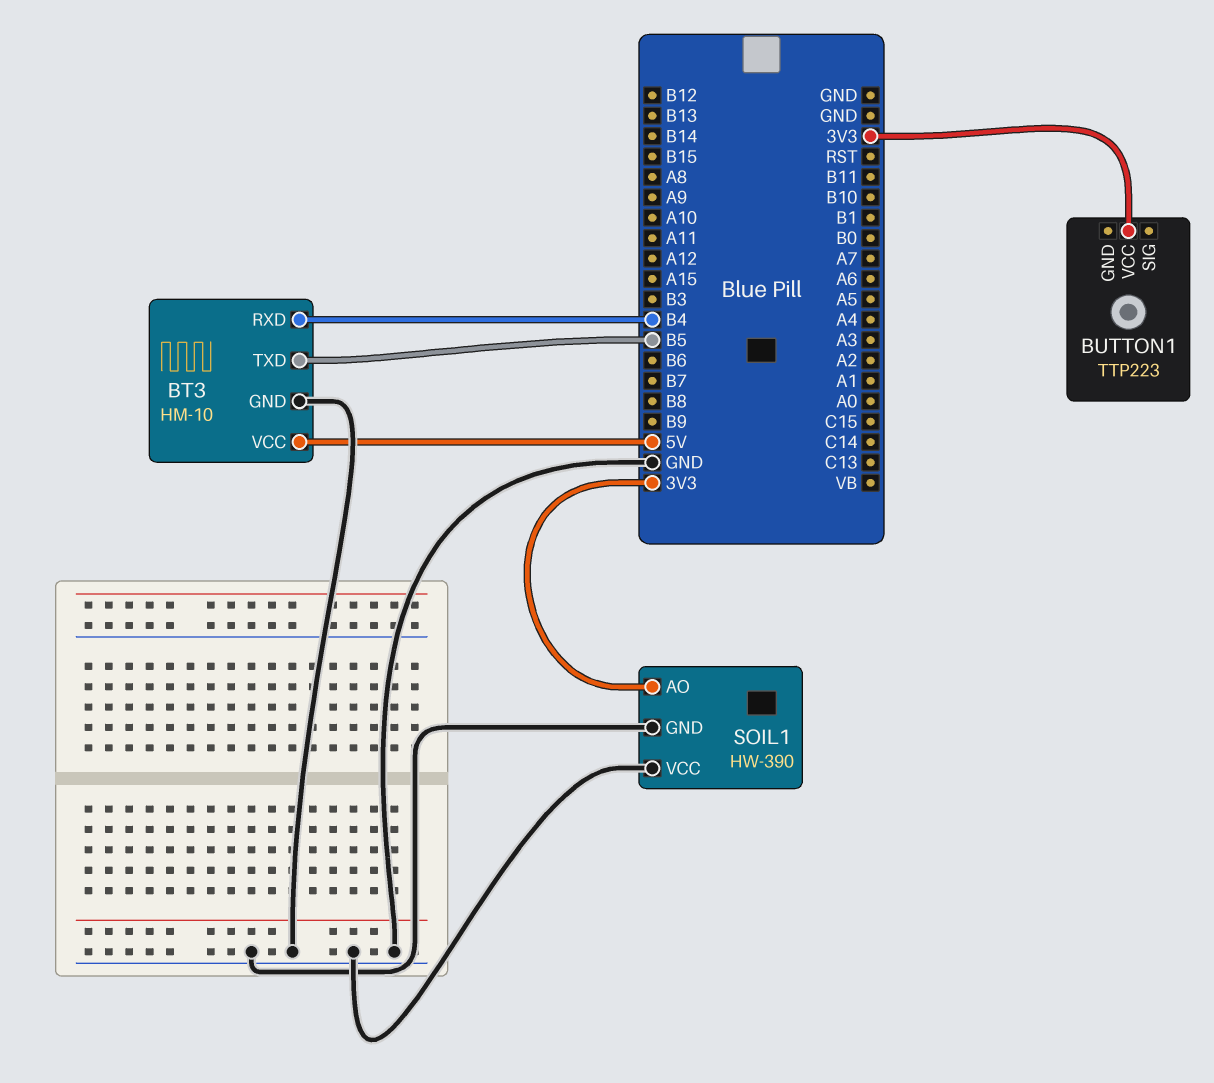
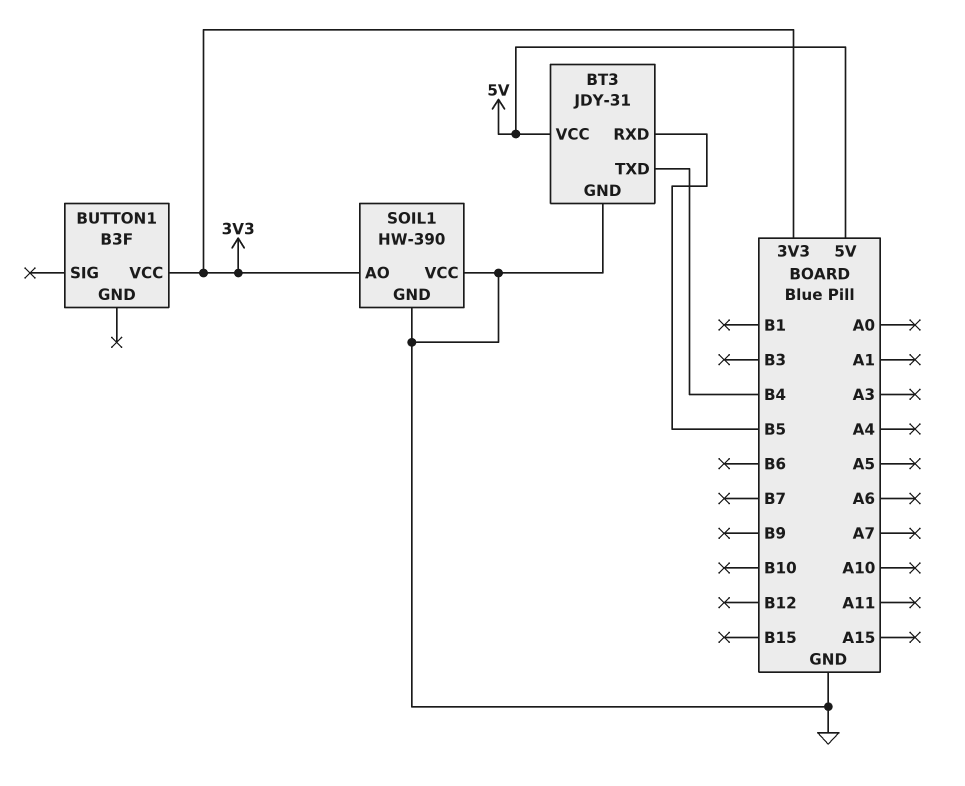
BT3: HM-10 -> JDY-31
BT3 pin RXD: B4 -> B5
BT3 pin TXD: B5 -> B4
BUTTON1: TTP223 -> B3F

